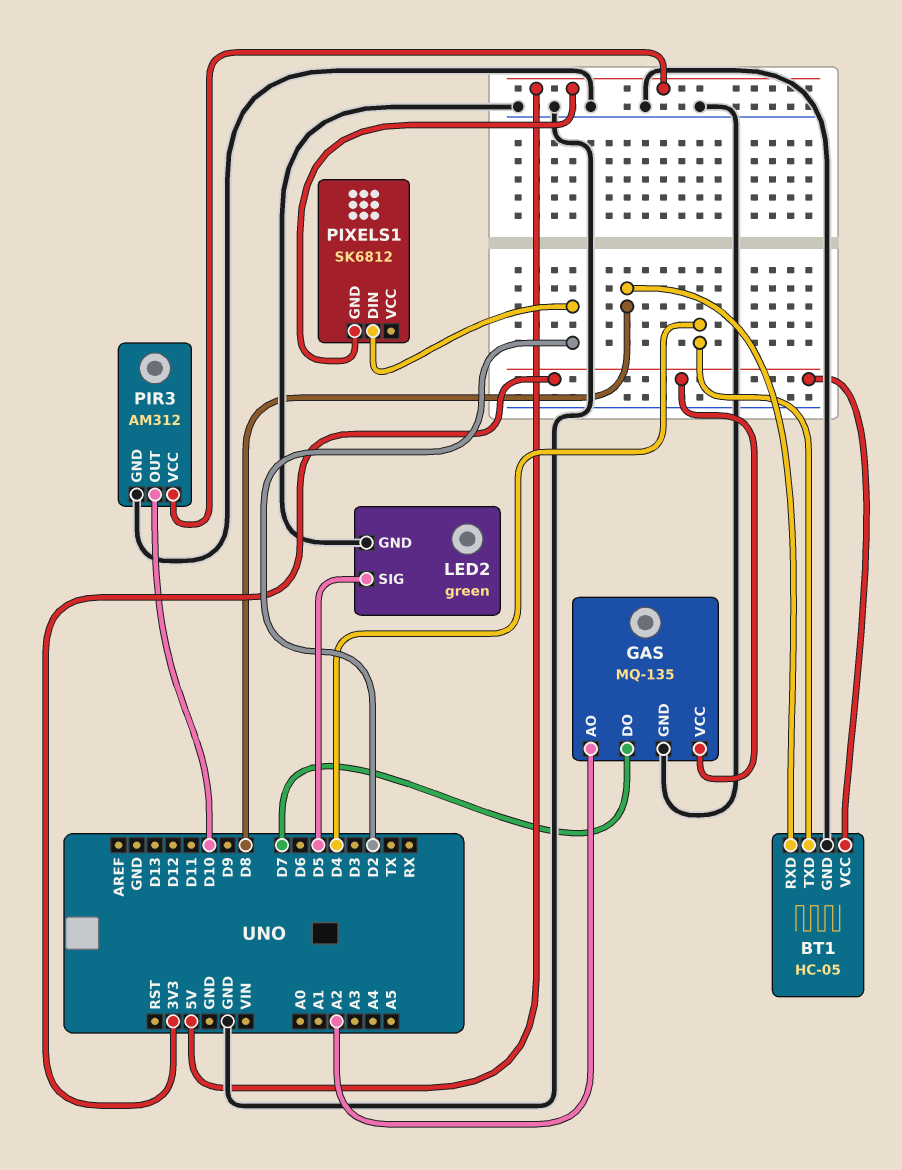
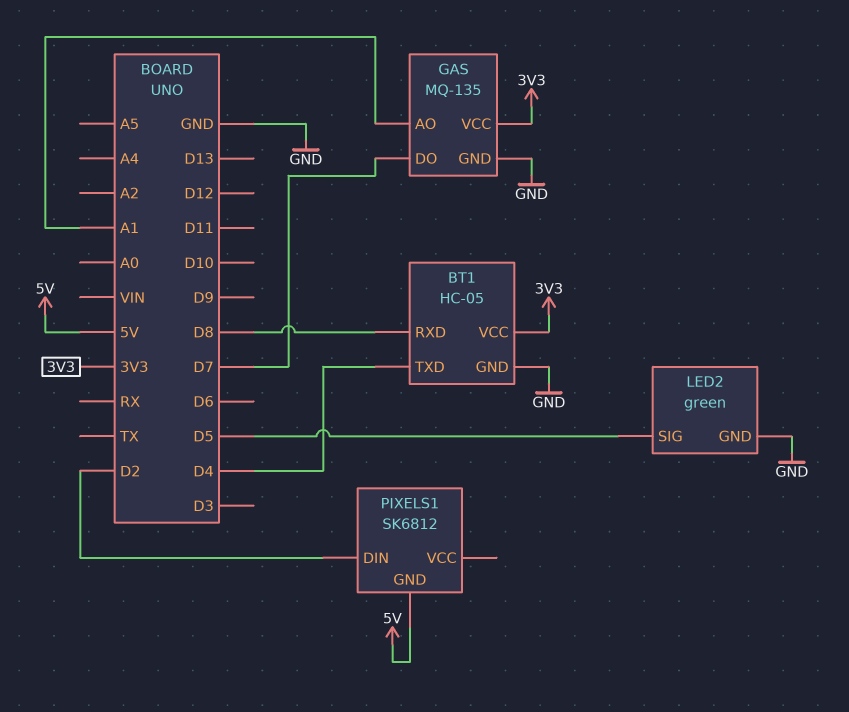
GAS pin AO: A2 -> A1
PIR3: AM312 -> none
PIR3 pin GND: GND -> none
PIR3 pin OUT: D10 -> none
PIR3 pin VCC: 5V -> none

